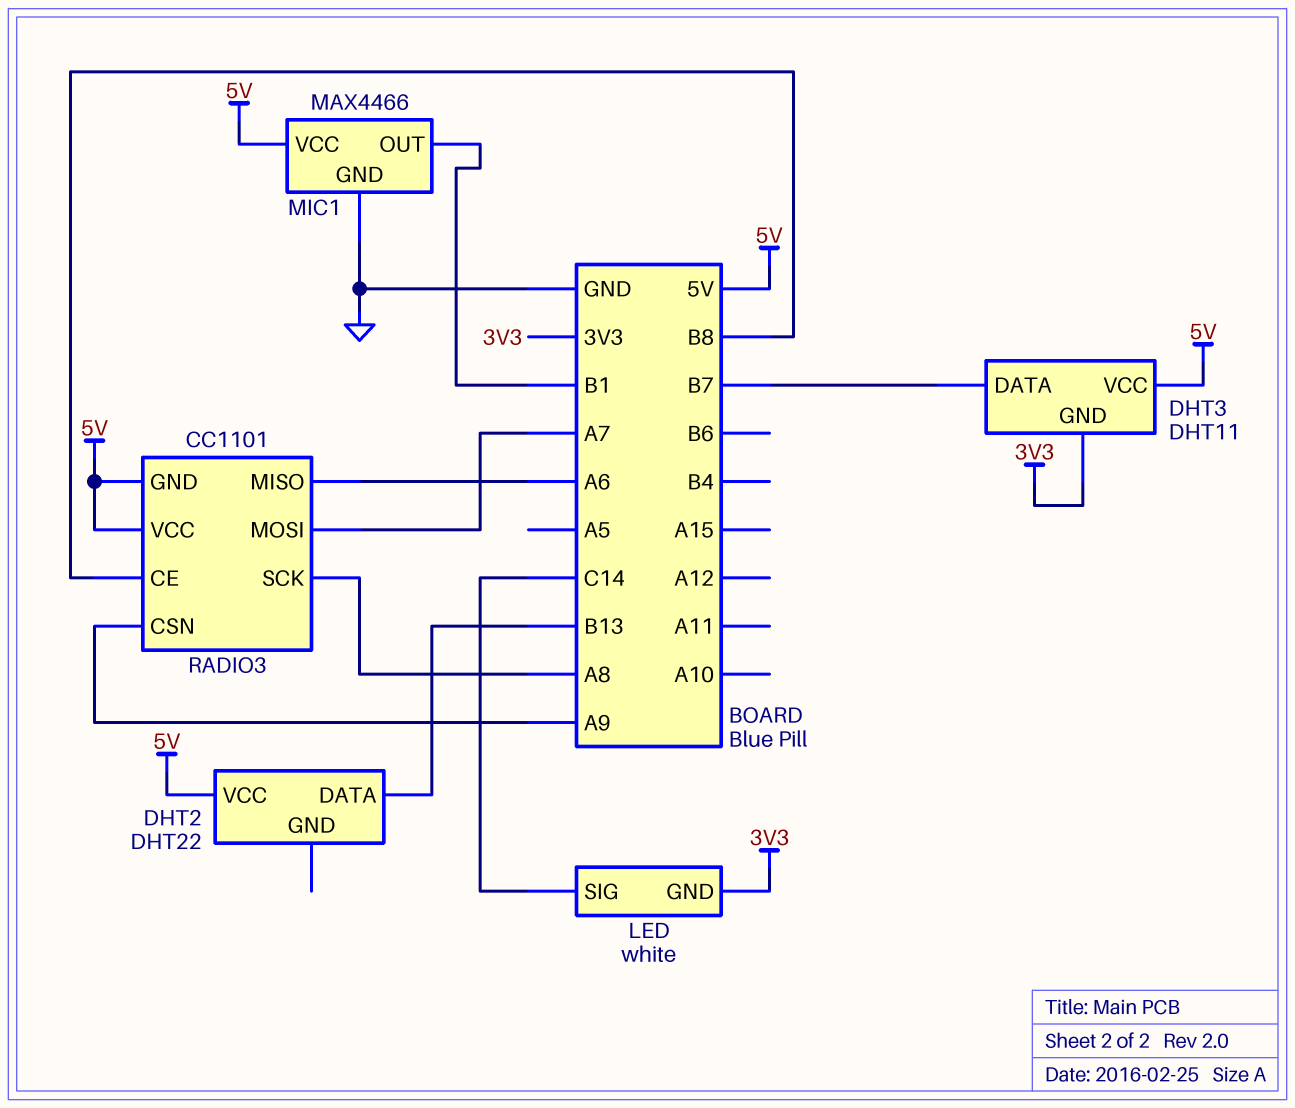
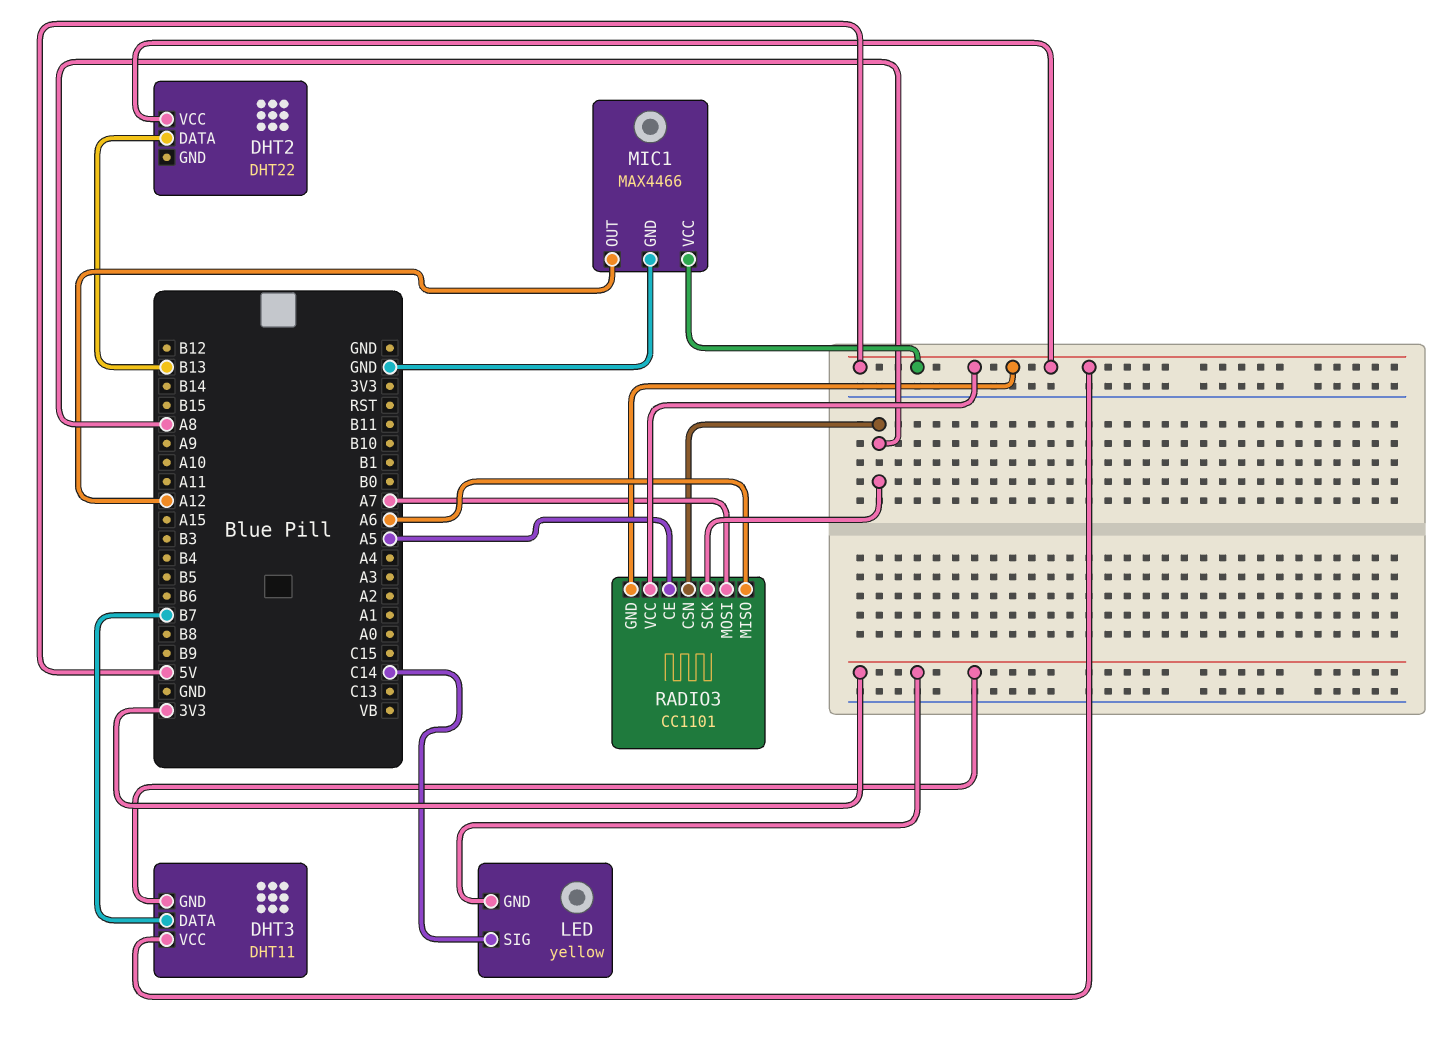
LED: white -> yellow
MIC1 pin OUT: B1 -> A12
RADIO3 pin CE: B8 -> A5
RADIO3 pin CSN: A9 -> A8

